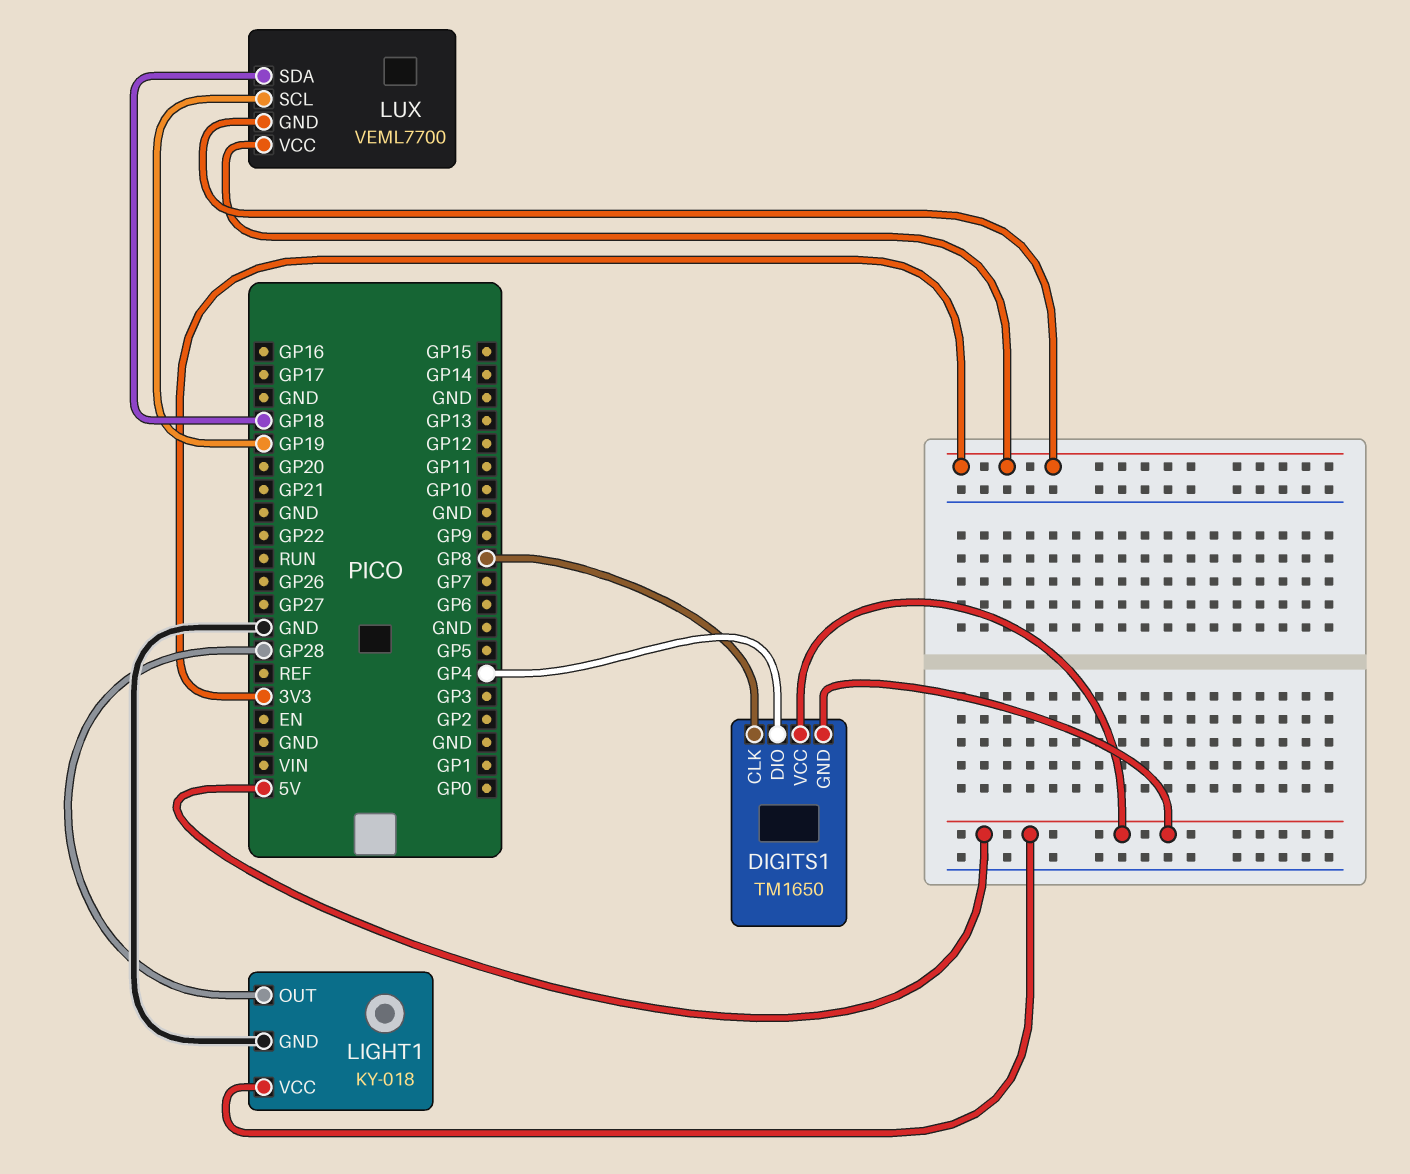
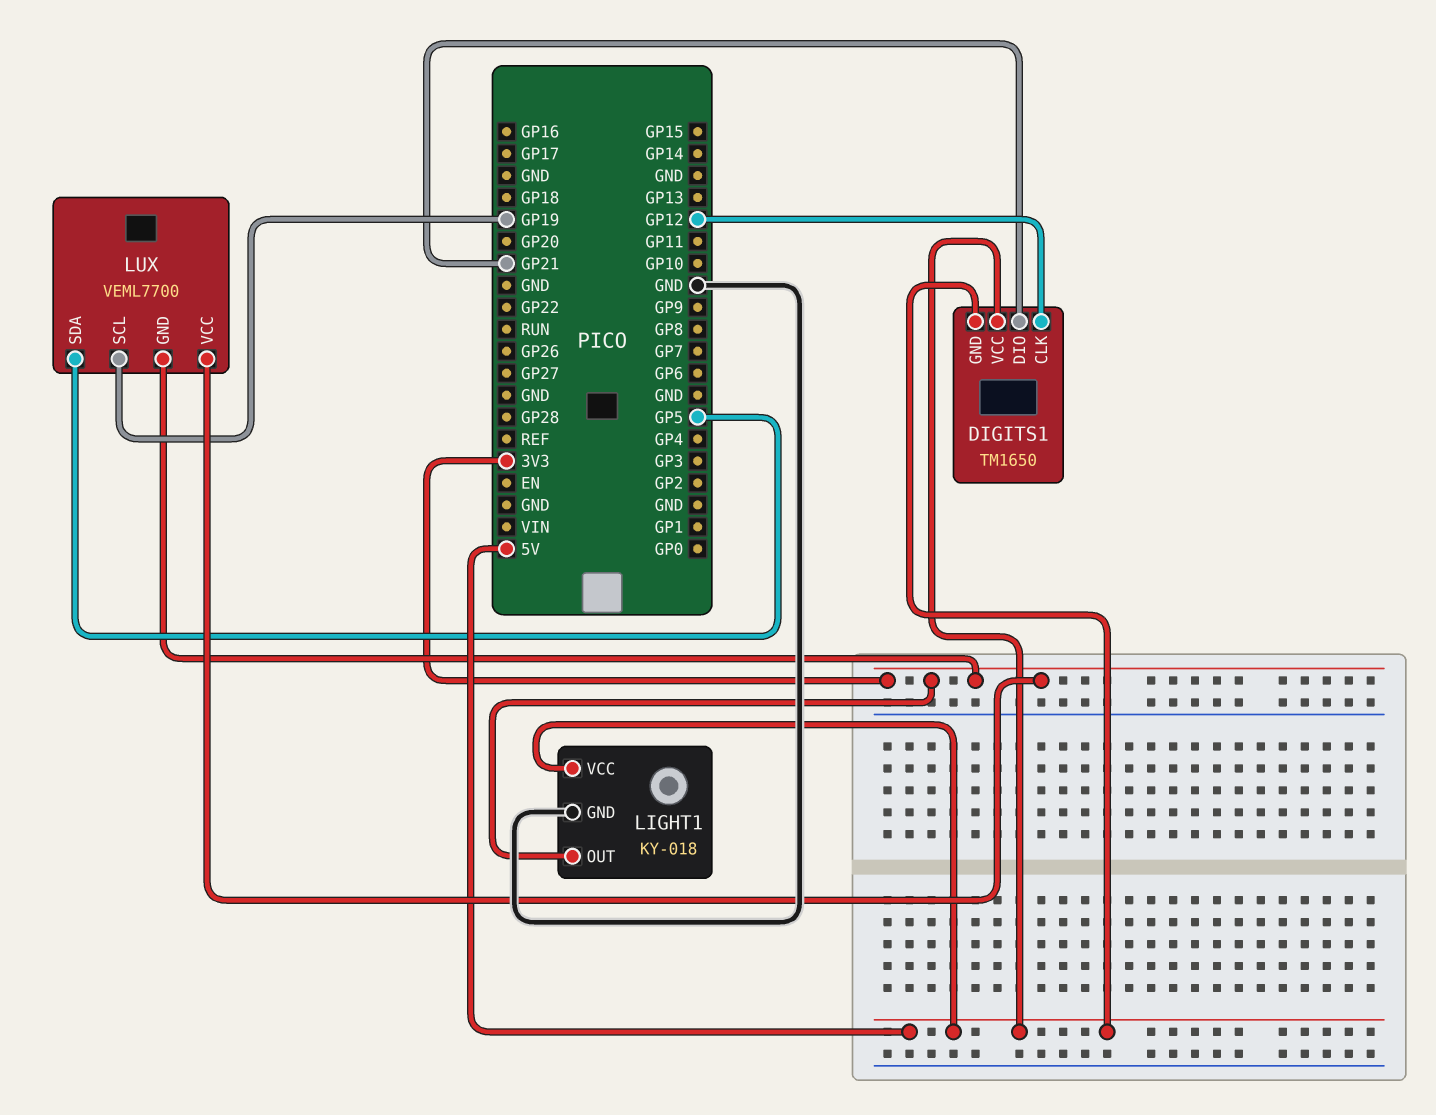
DIGITS1 pin CLK: GP8 -> GP12
DIGITS1 pin DIO: GP4 -> GP21
LIGHT1 pin OUT: GP28 -> 3V3
LUX pin SDA: GP18 -> GP5

